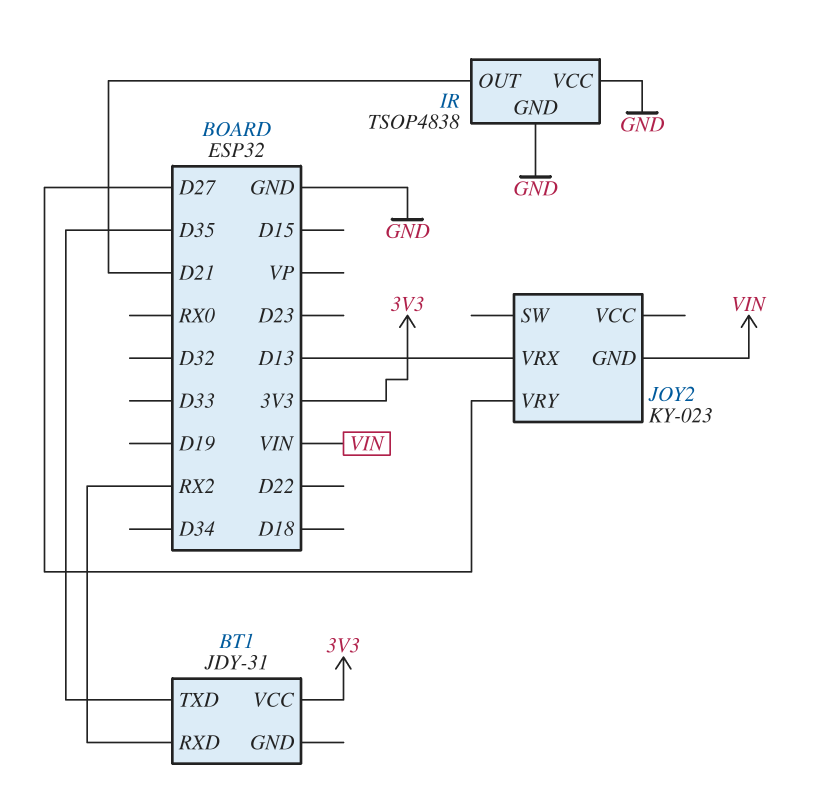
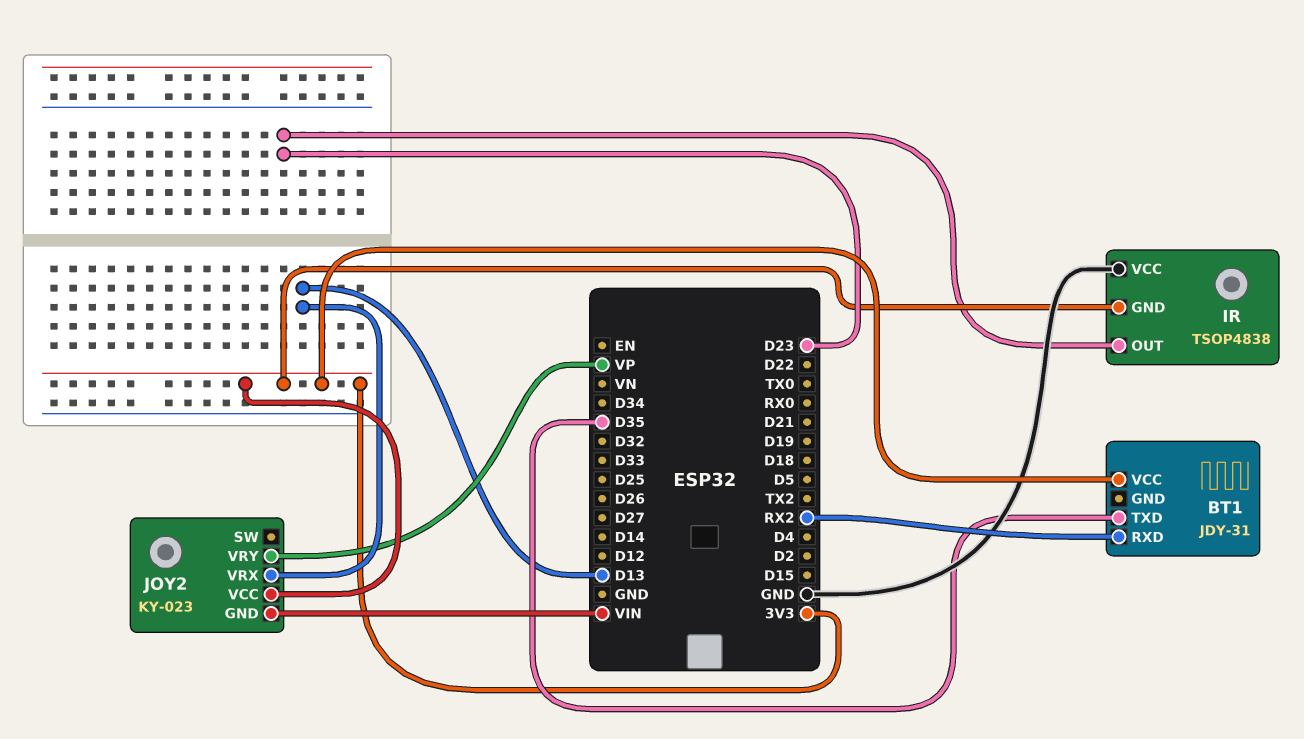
IR pin GND: GND -> 3V3
IR pin OUT: D21 -> D23
JOY2 pin VCC: none -> 3V3
JOY2 pin VRY: D27 -> VP

